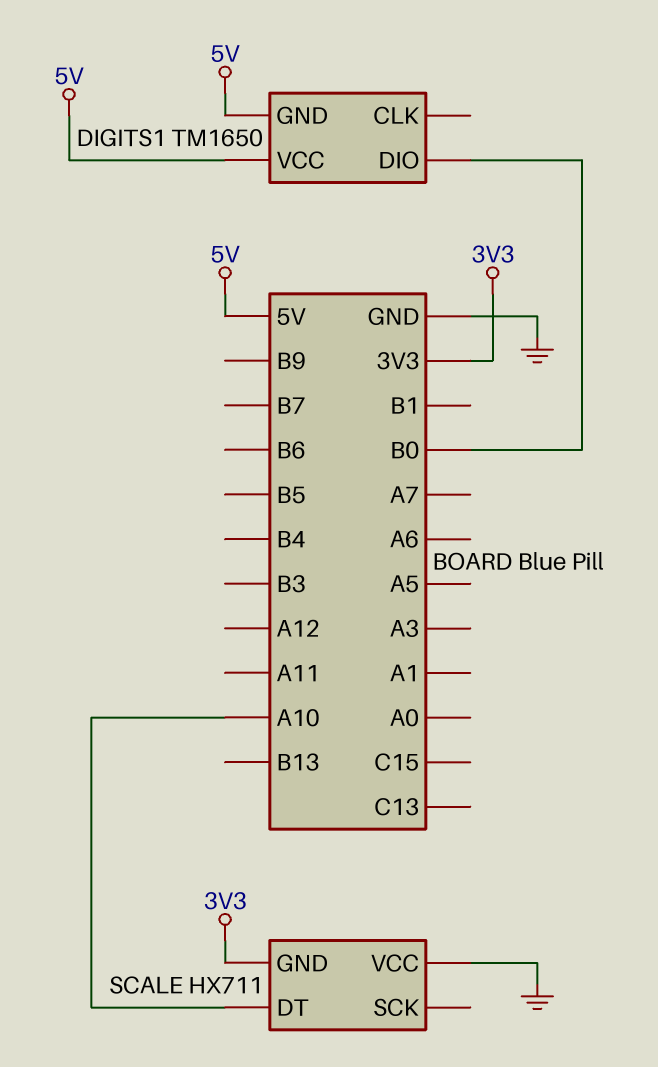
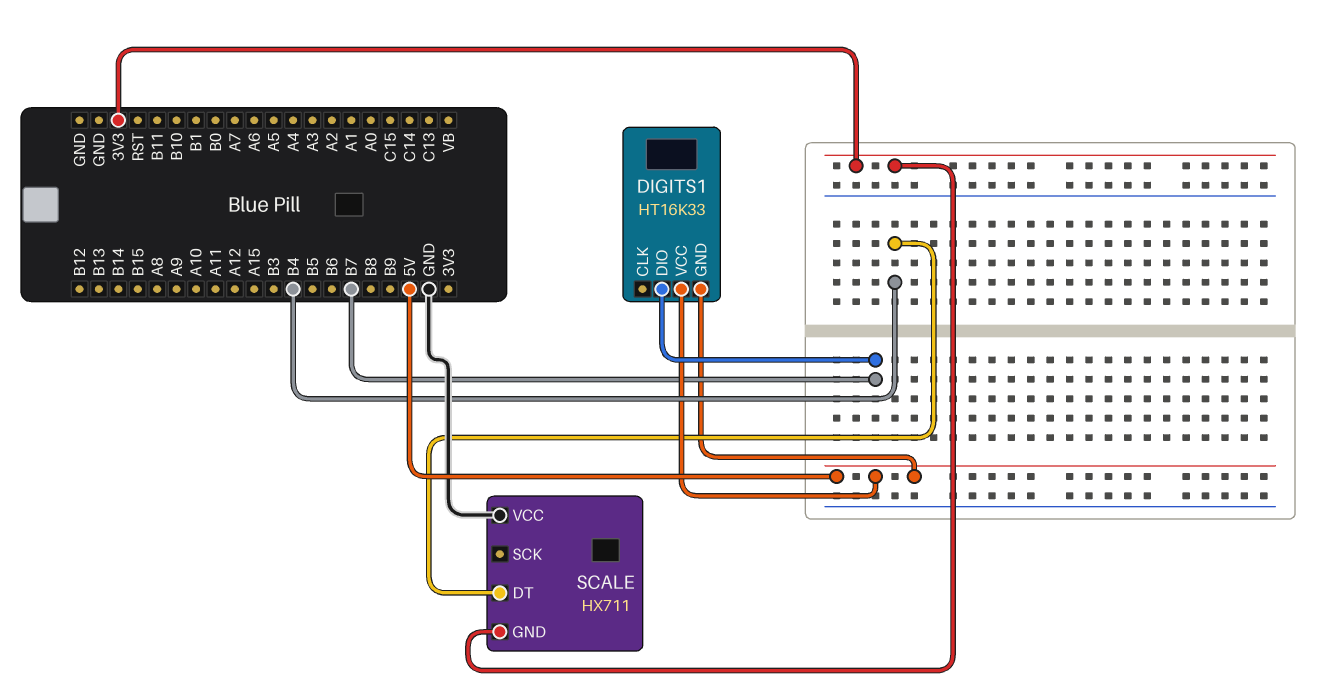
DIGITS1: TM1650 -> HT16K33
DIGITS1 pin DIO: B0 -> B7
SCALE pin DT: A10 -> B4

